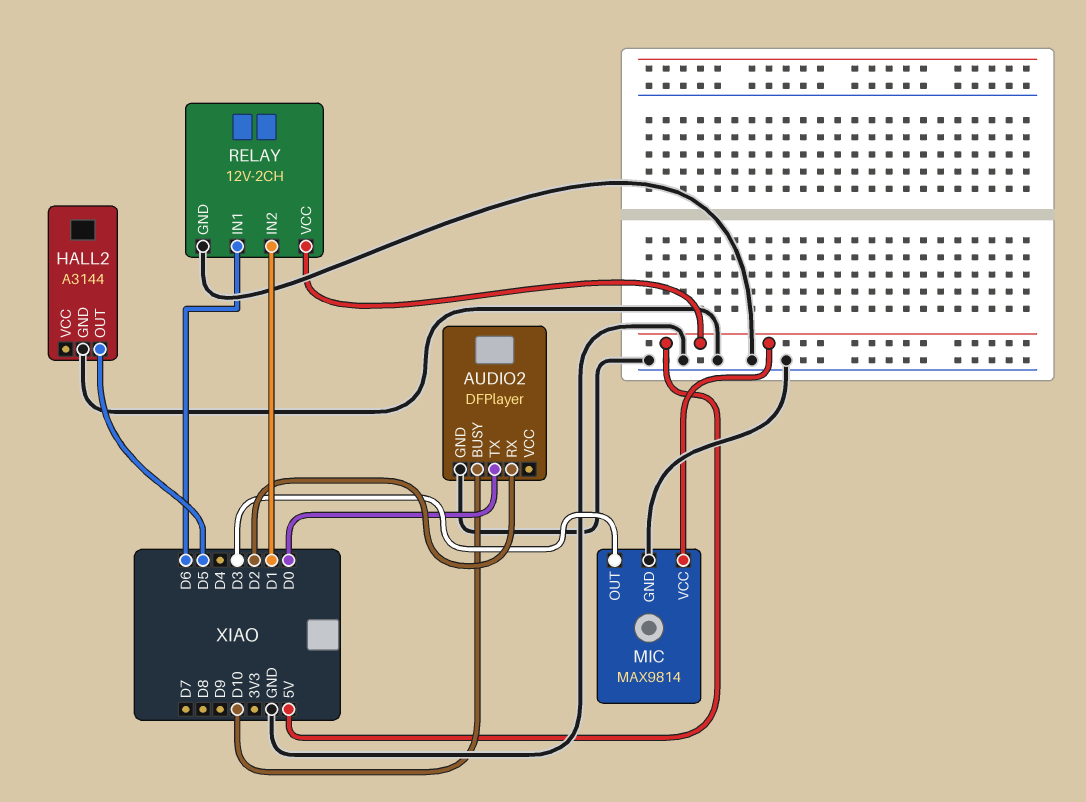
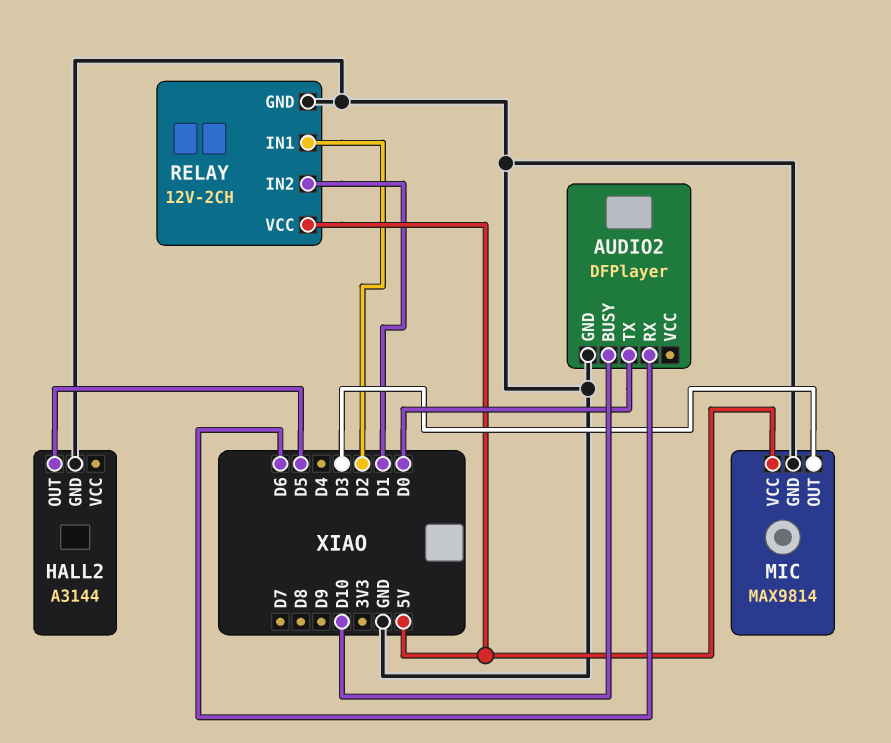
AUDIO2 pin RX: D2 -> D6
RELAY pin IN1: D6 -> D2

